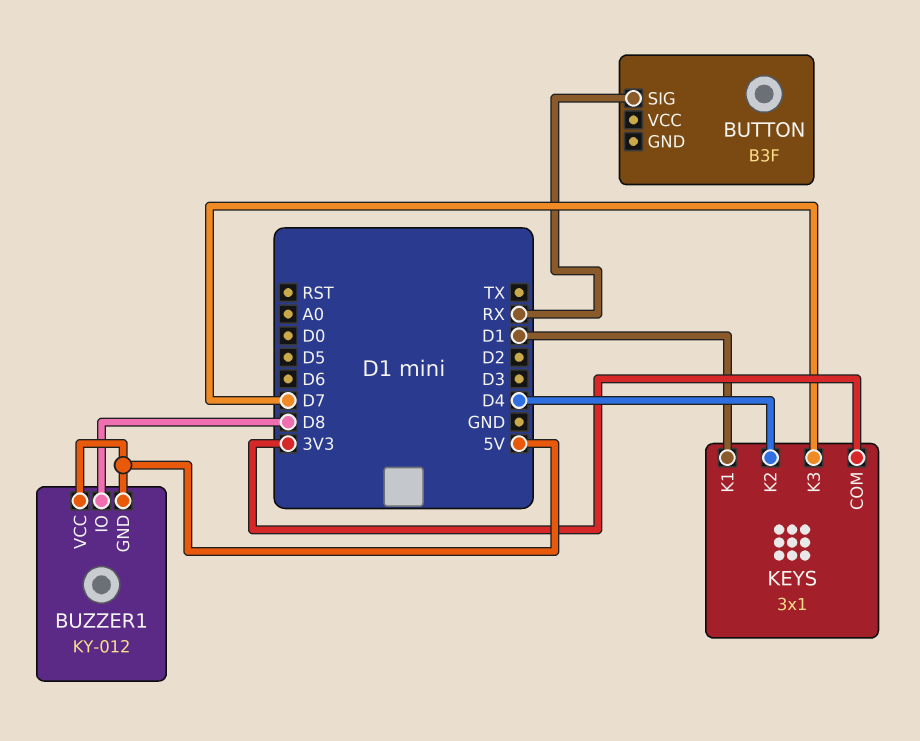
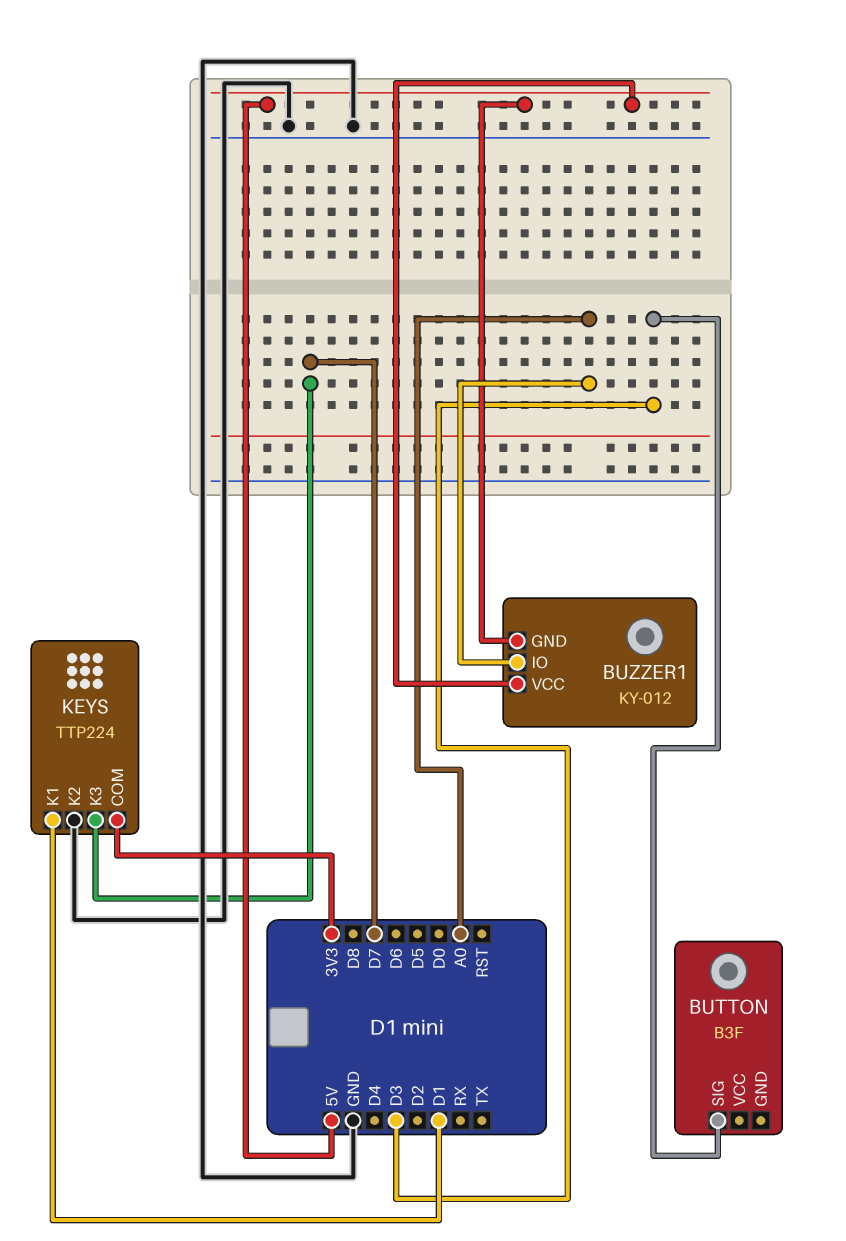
BUTTON pin SIG: RX -> D3
BUZZER1 pin IO: D8 -> A0
KEYS: 3x1 -> TTP224
KEYS pin K2: D4 -> GND

